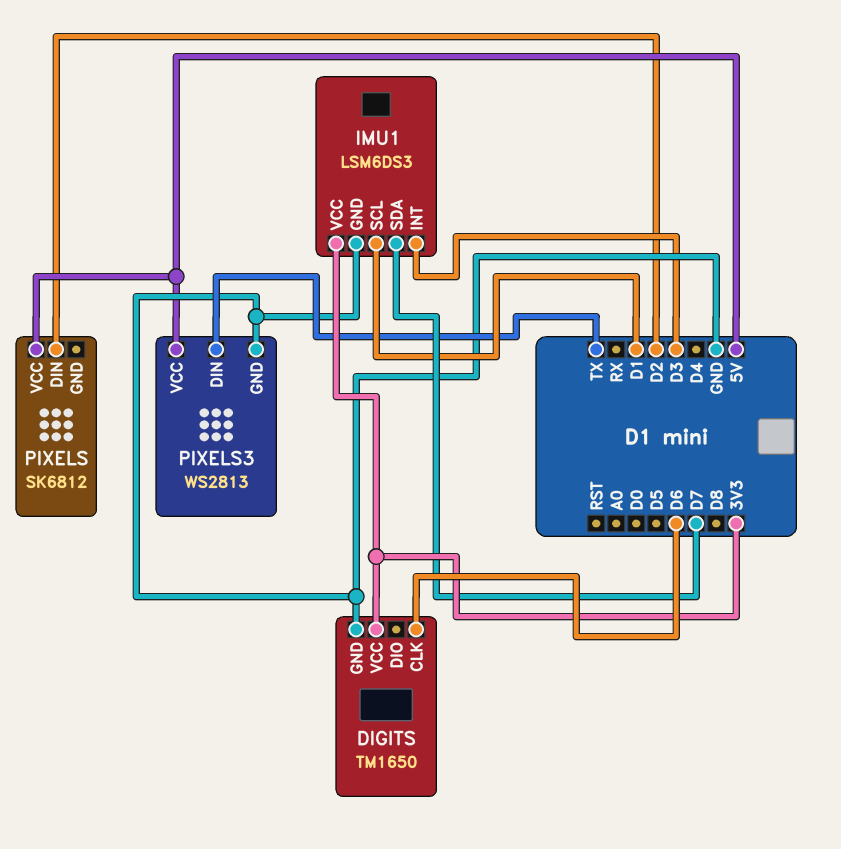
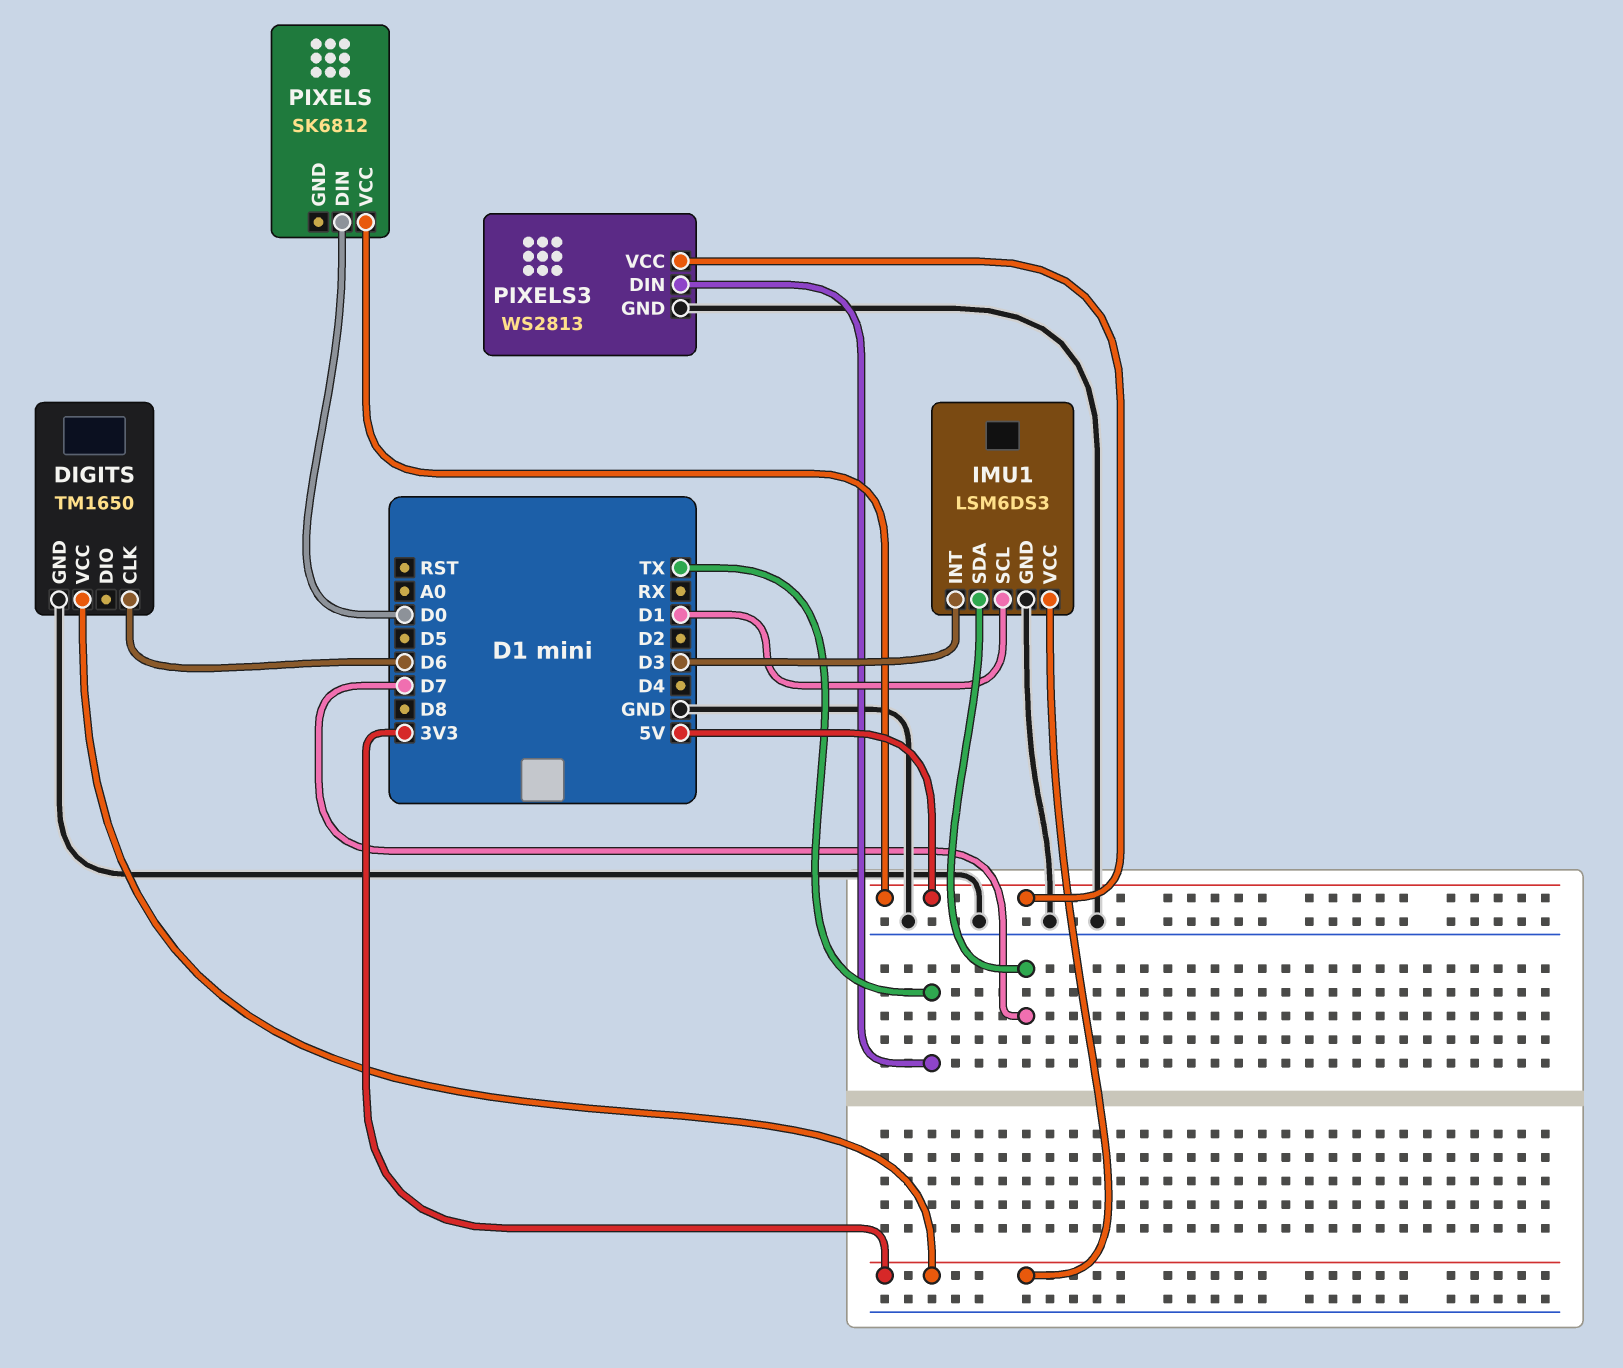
PIXELS pin DIN: D2 -> D0

